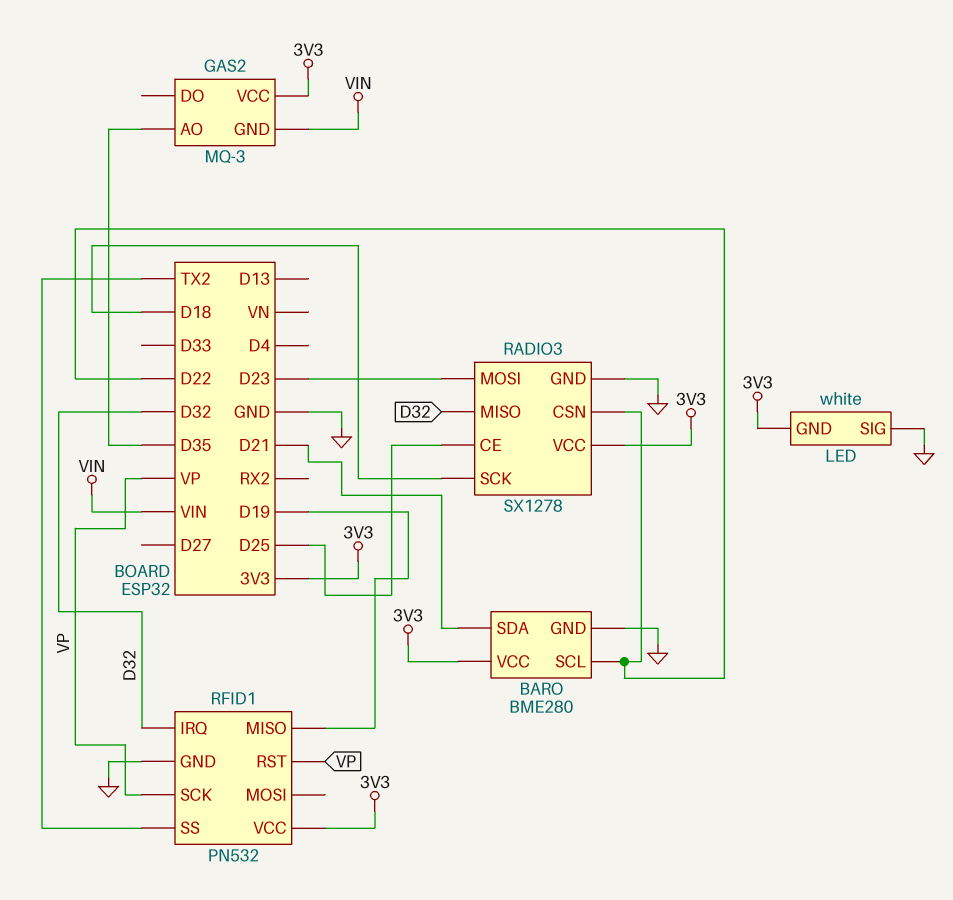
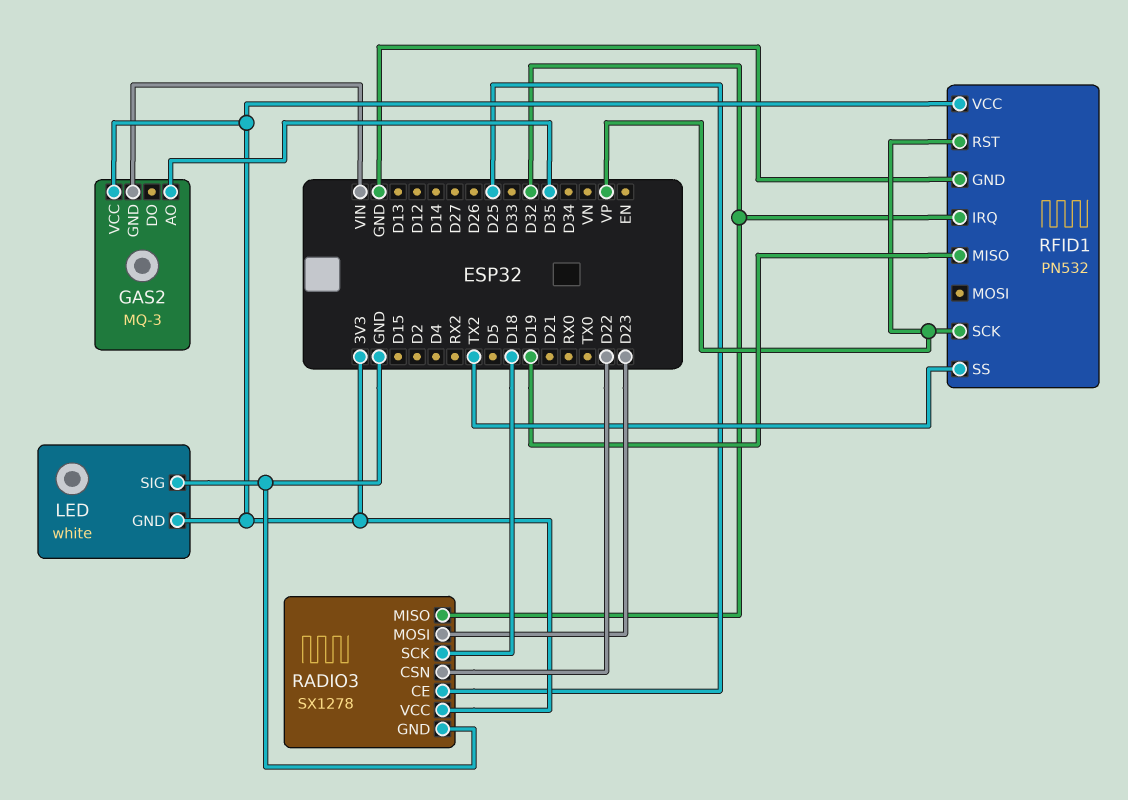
BARO: BME280 -> none
BARO pin GND: GND -> none
BARO pin SCL: D22 -> none
BARO pin SDA: D21 -> none
BARO pin VCC: 3V3 -> none

